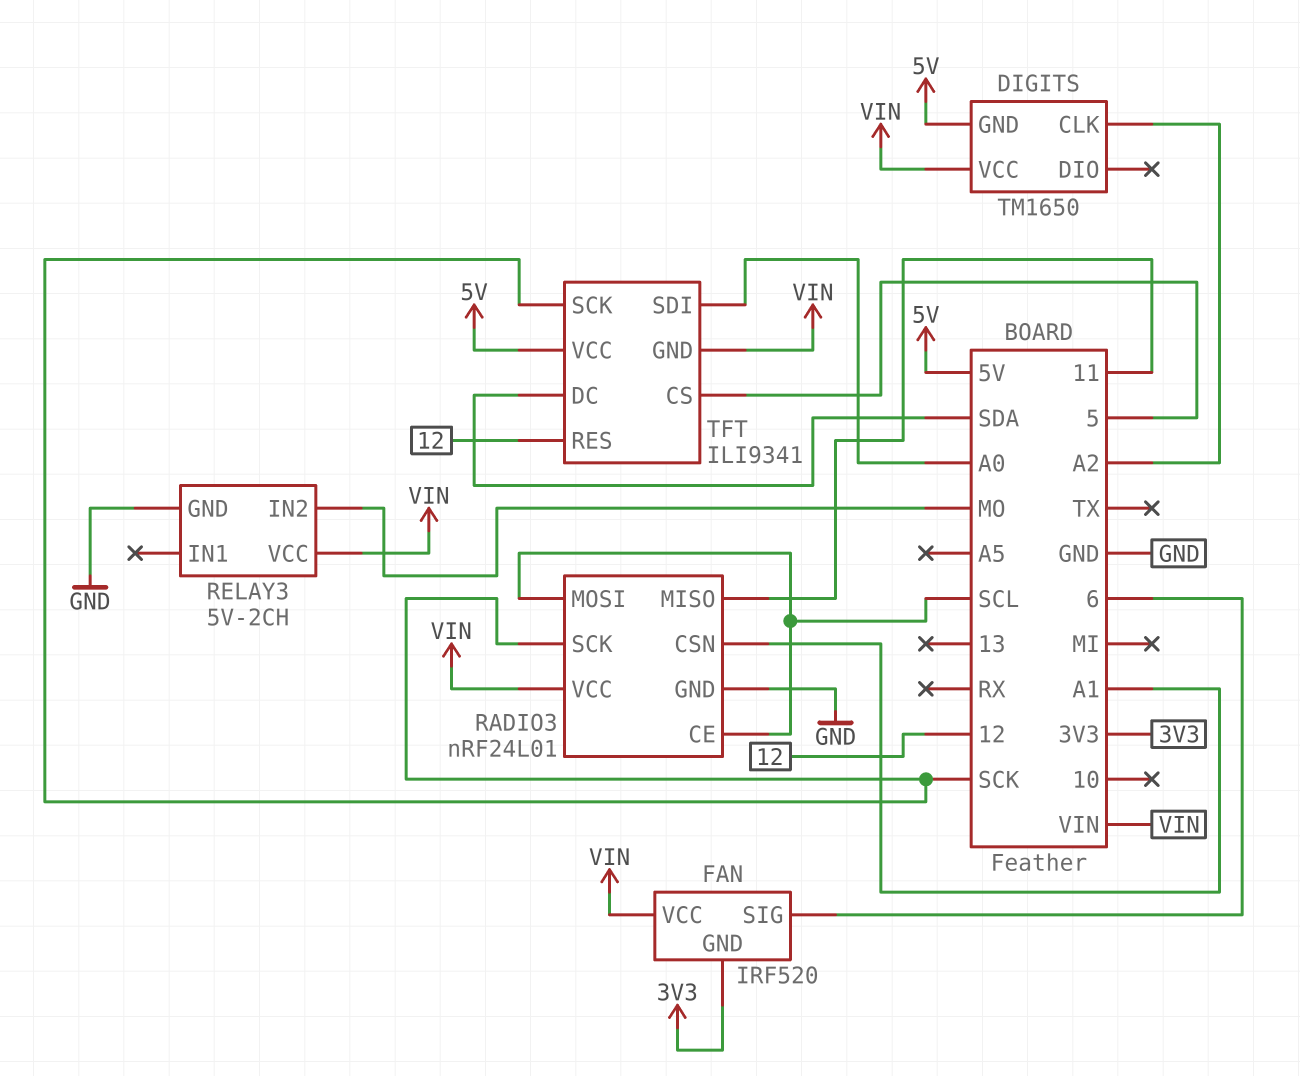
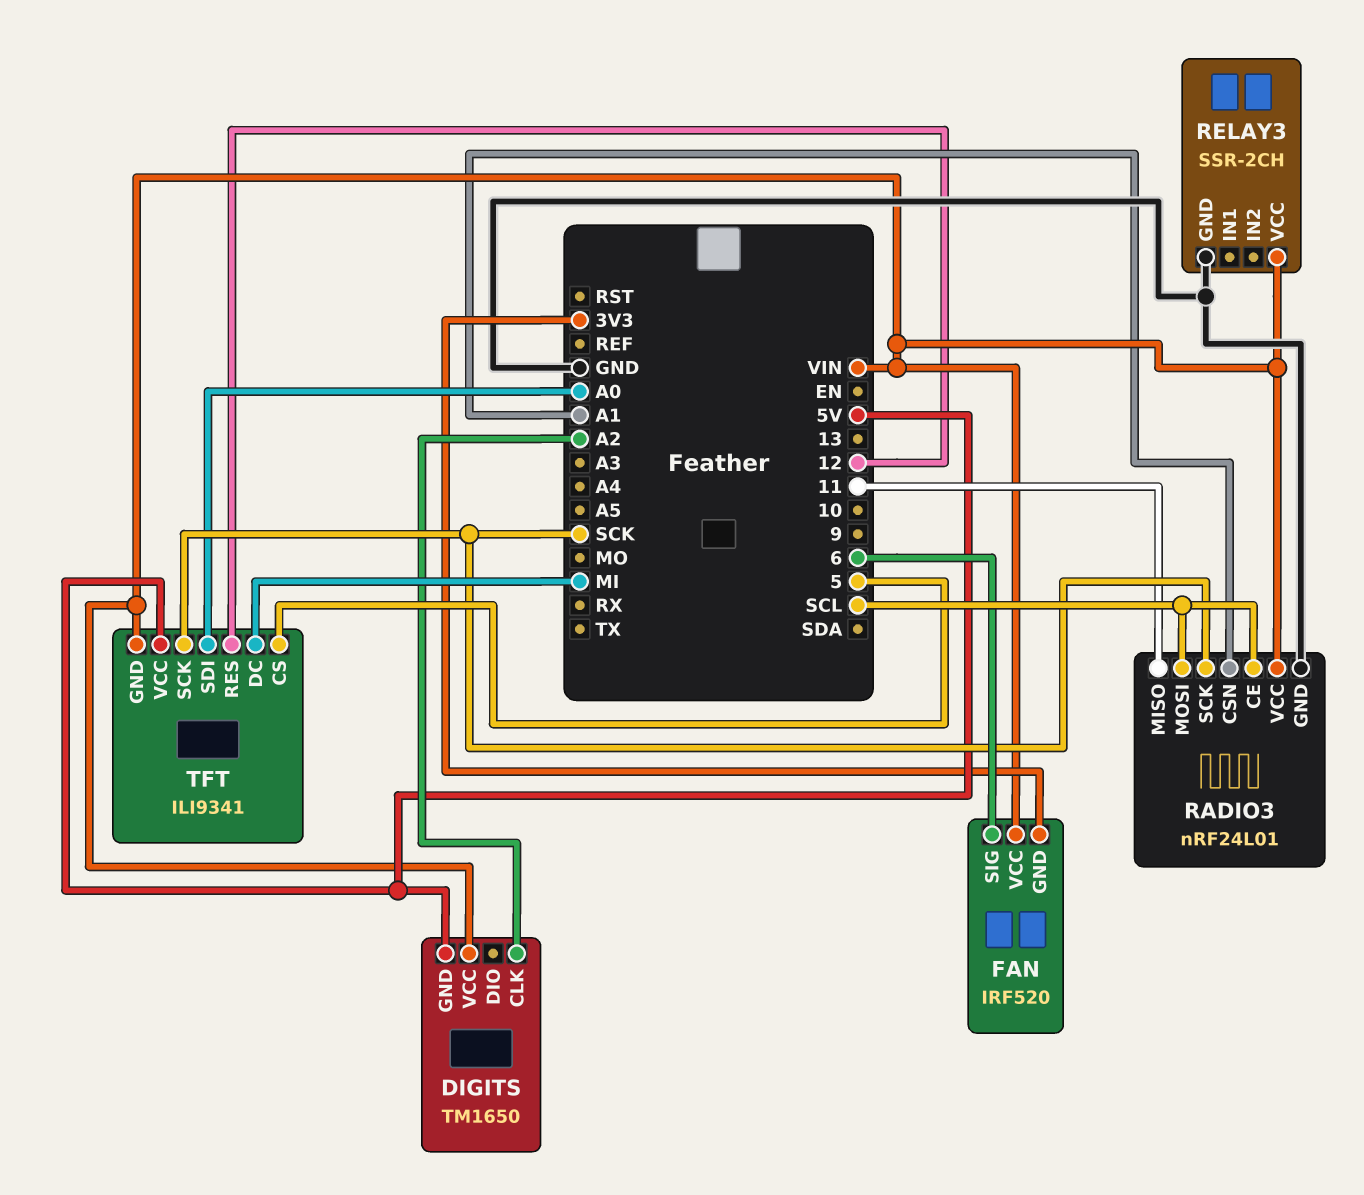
RELAY3: 5V-2CH -> SSR-2CH
RELAY3 pin IN2: MO -> none
TFT pin DC: SDA -> MI

